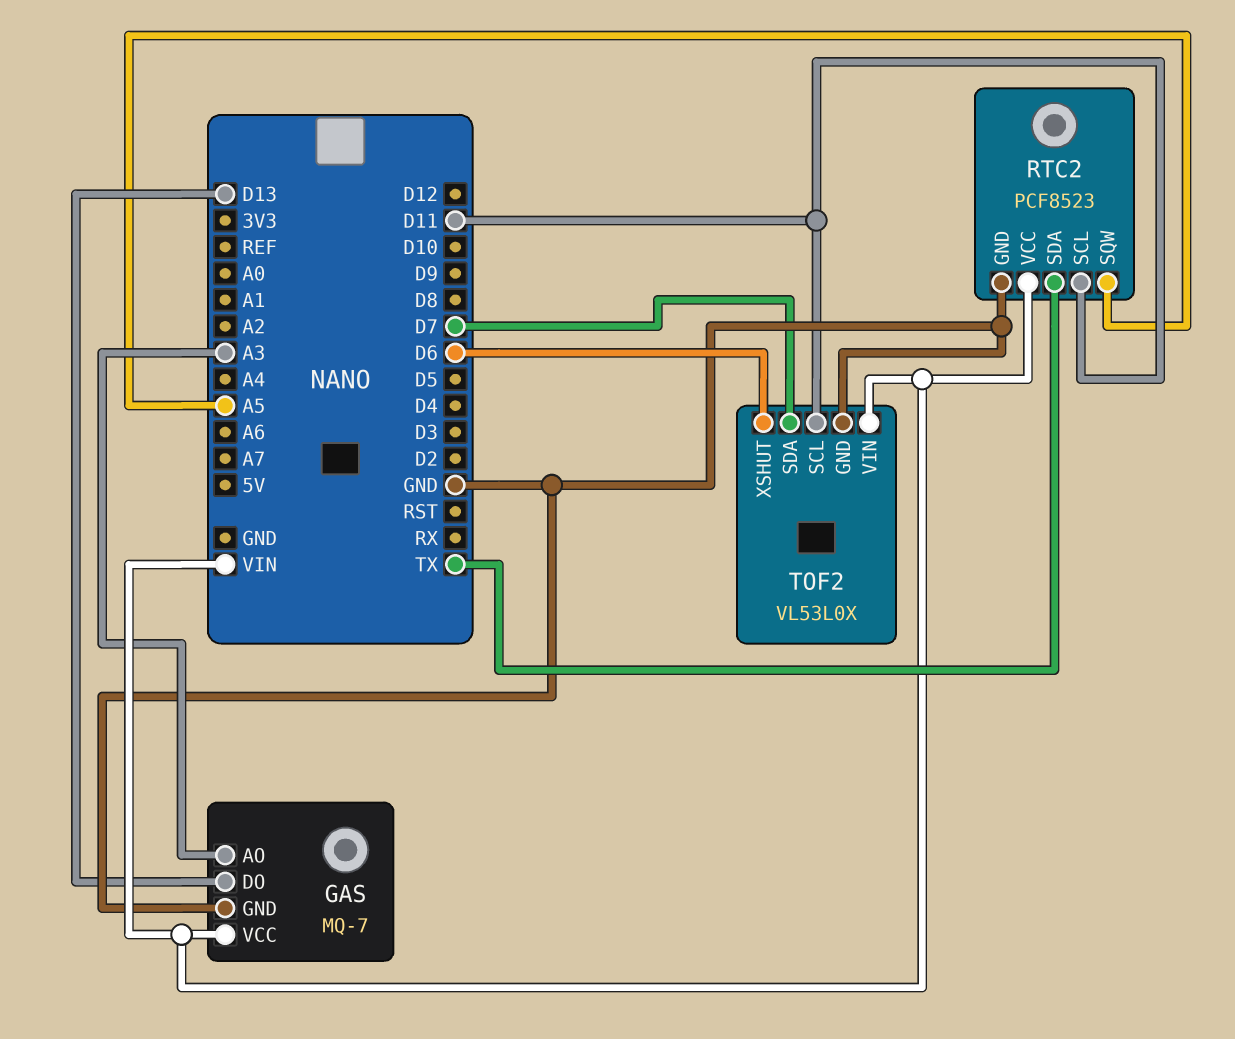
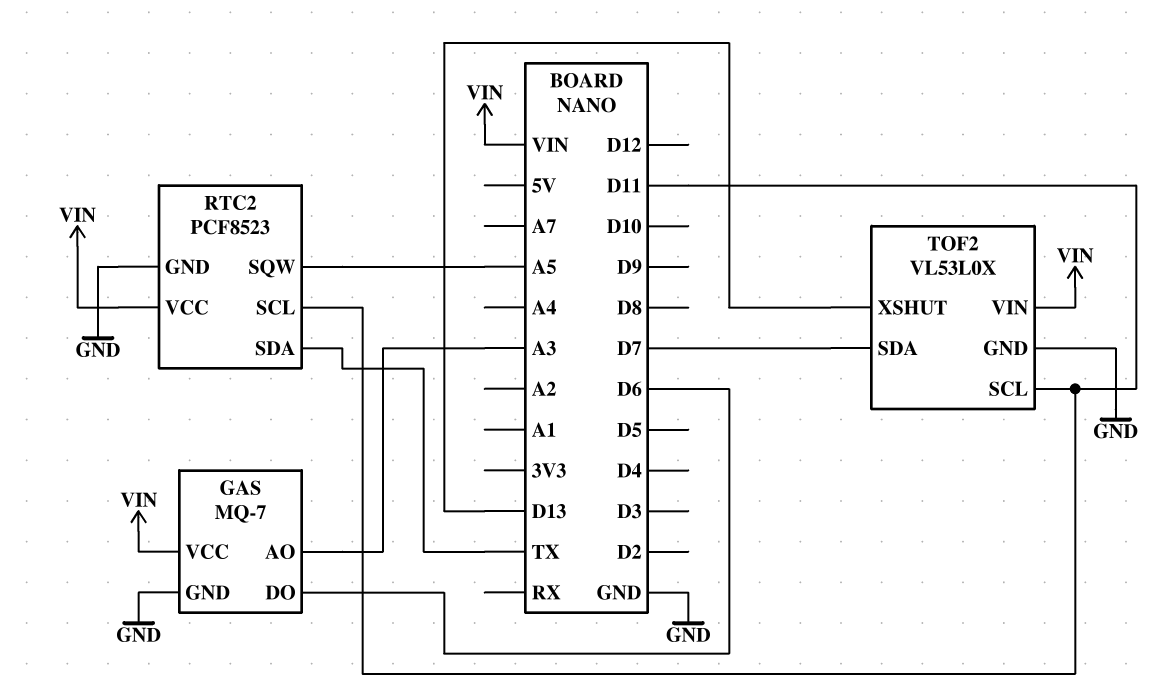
GAS pin DO: D13 -> D6
TOF2 pin XSHUT: D6 -> D13

